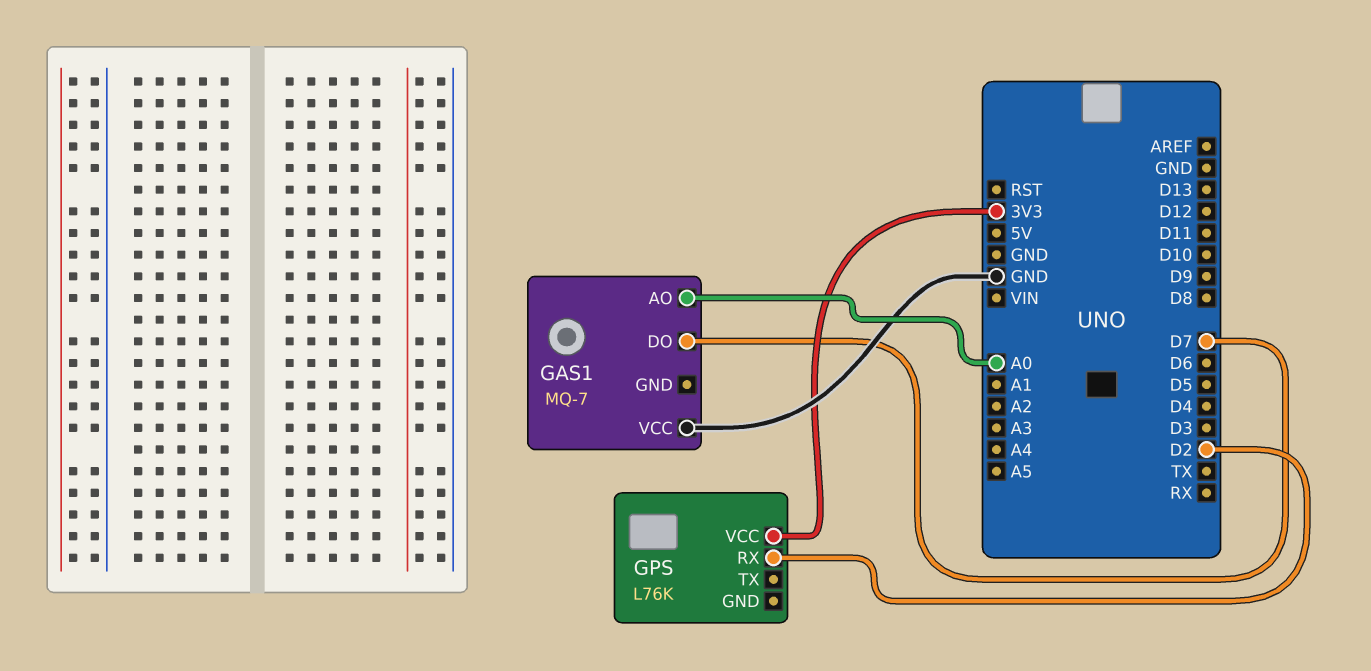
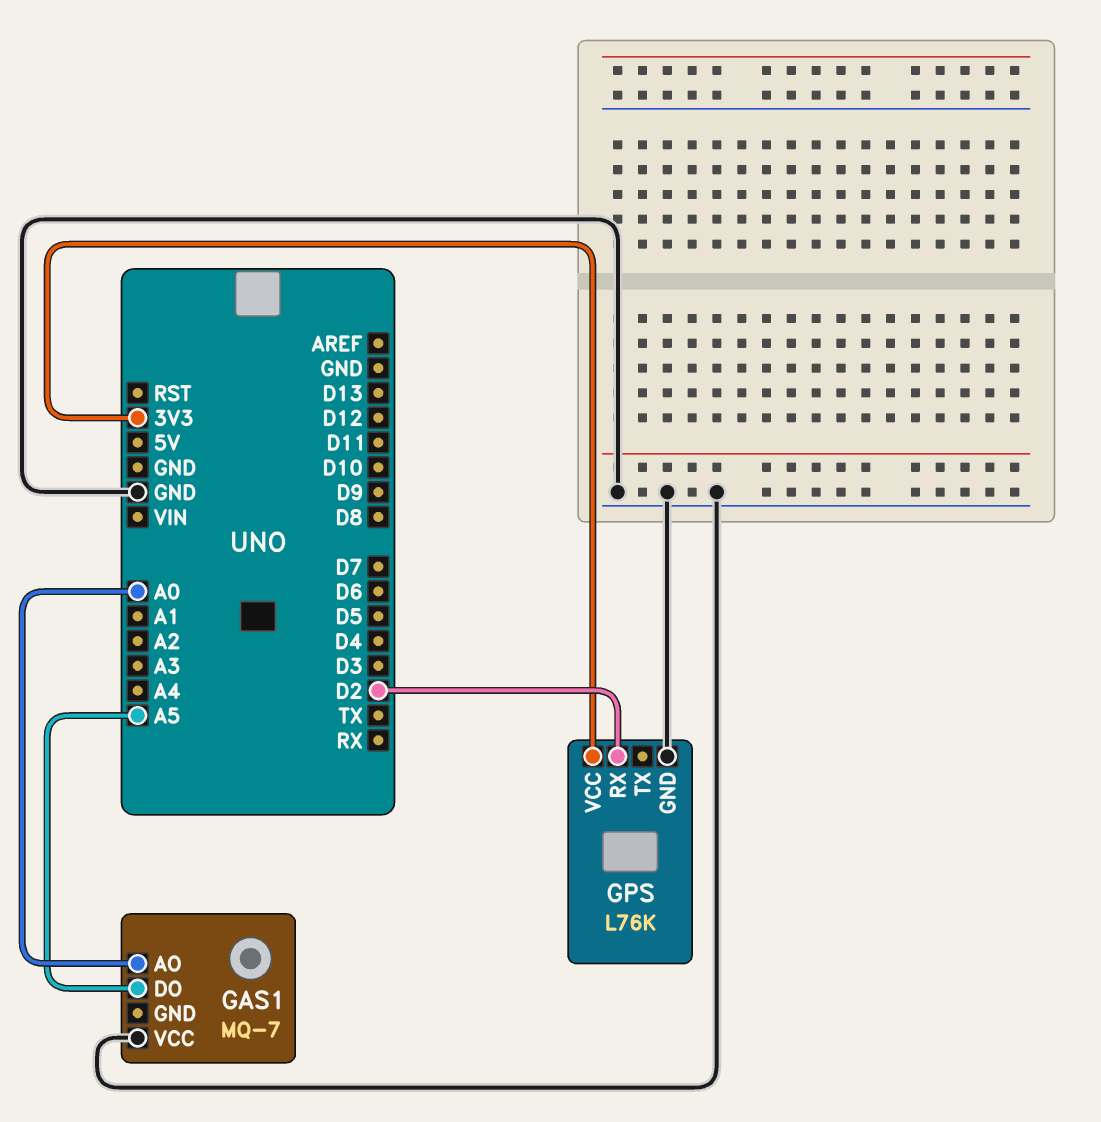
GAS1 pin DO: D7 -> A5
GPS pin GND: none -> GND

